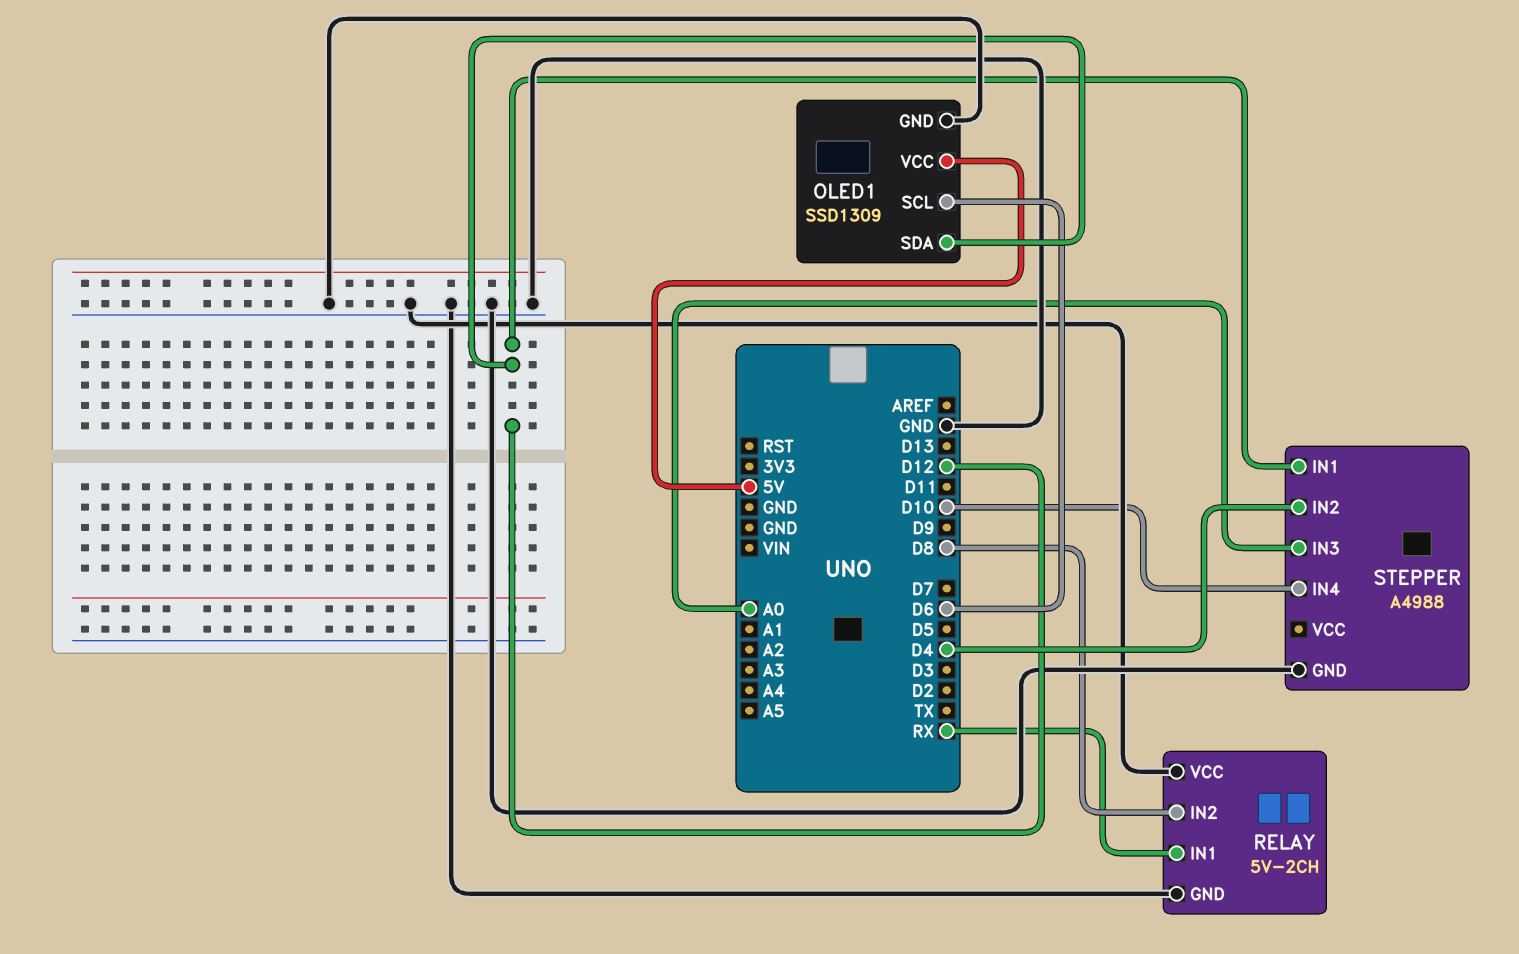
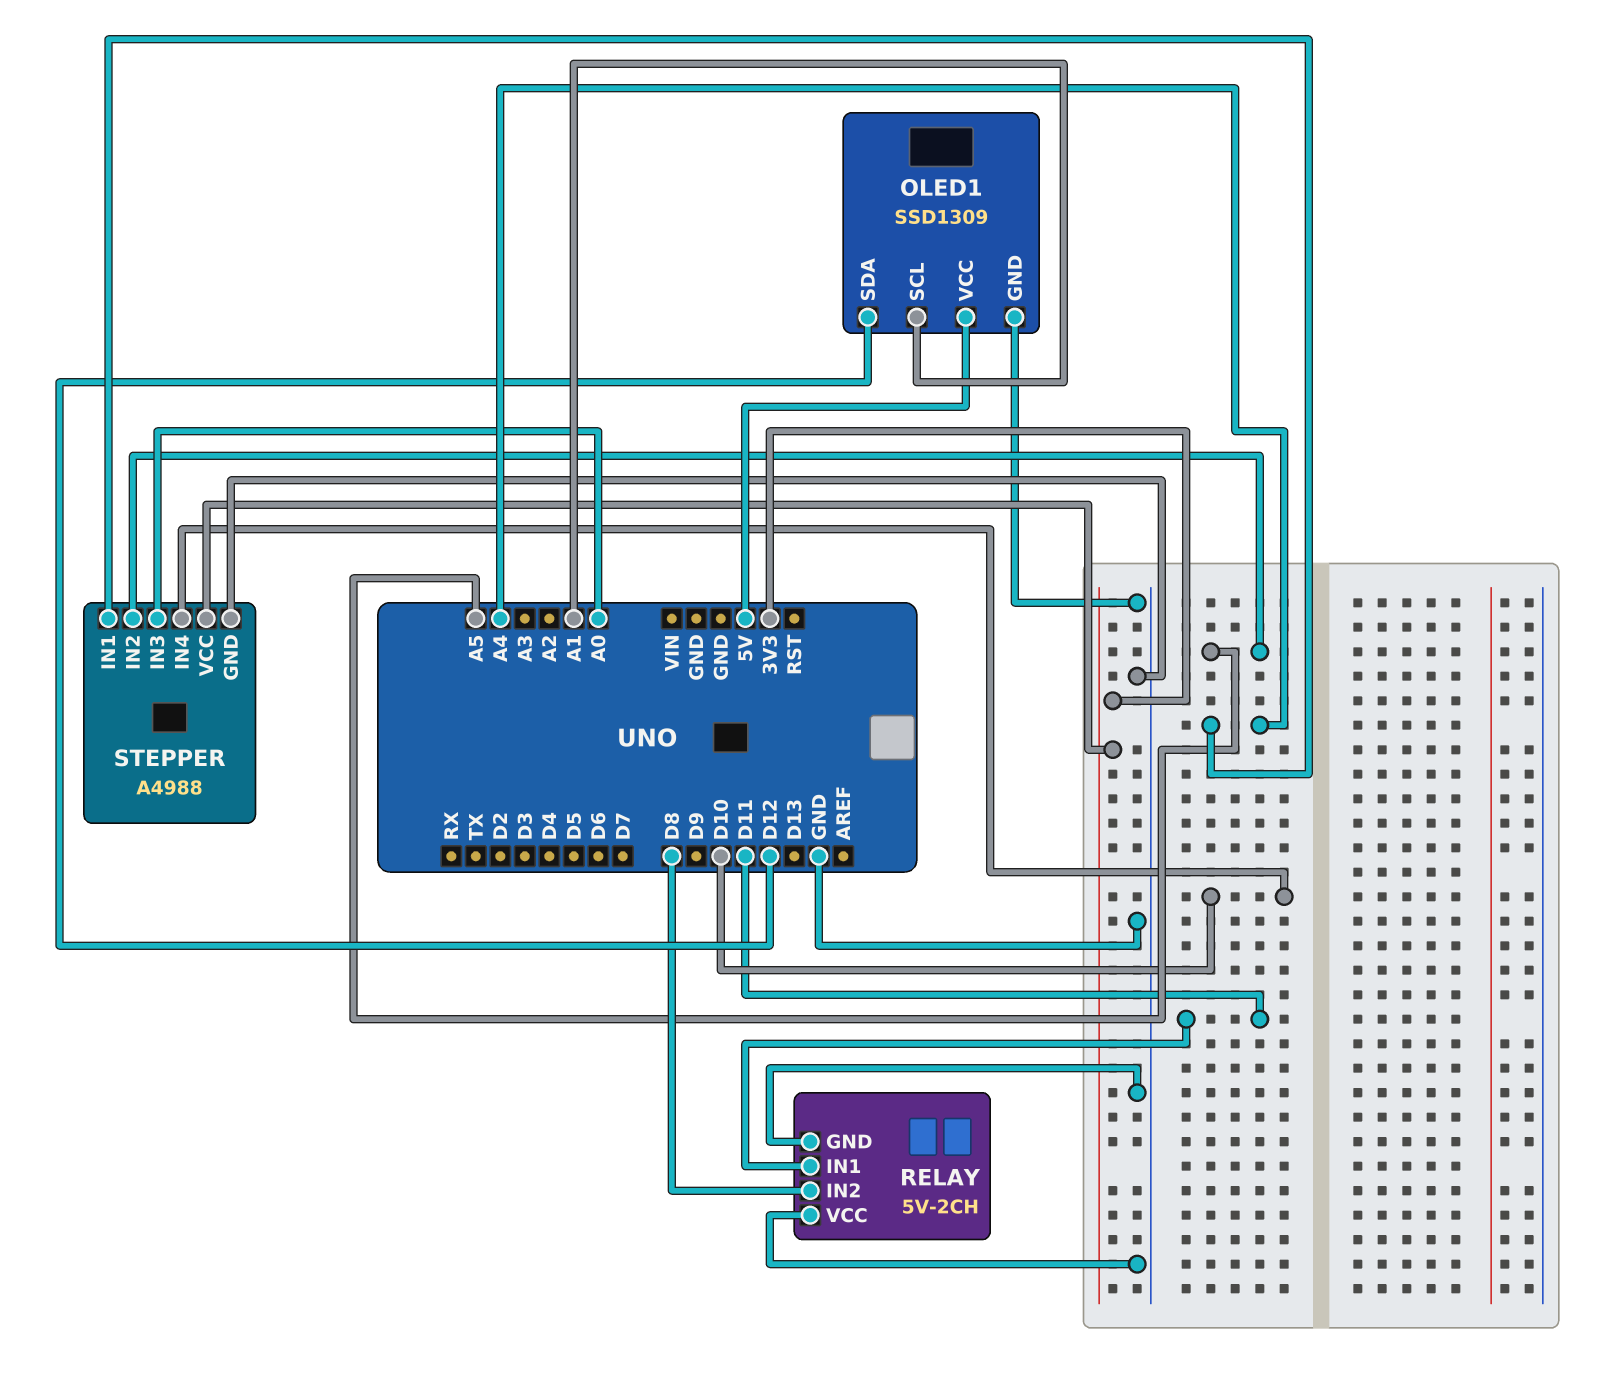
OLED1 pin SCL: D6 -> A1
RELAY pin IN1: RX -> D11
STEPPER pin IN1: D12 -> A4
STEPPER pin IN2: D4 -> A5
STEPPER pin VCC: none -> 3V3

